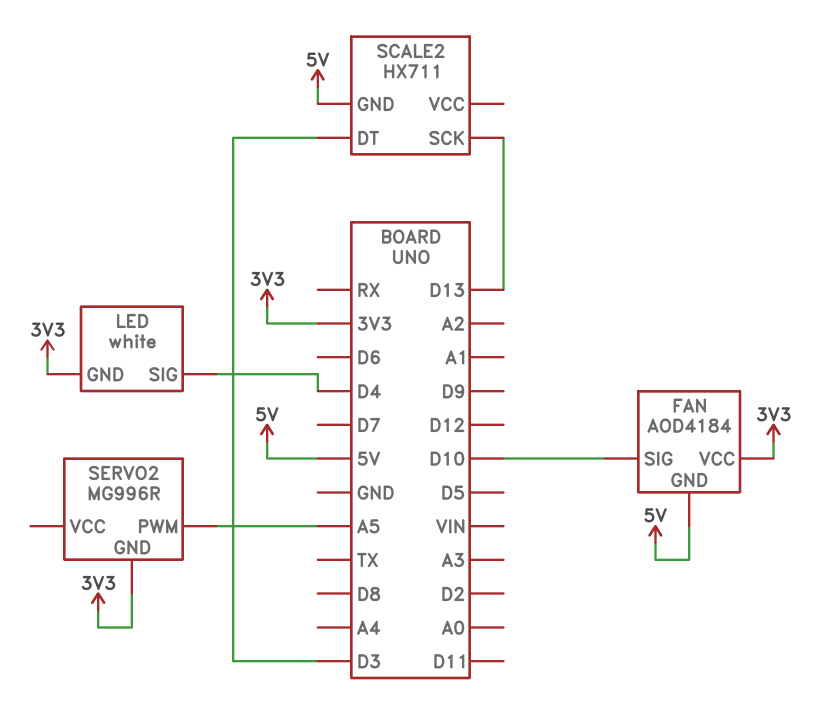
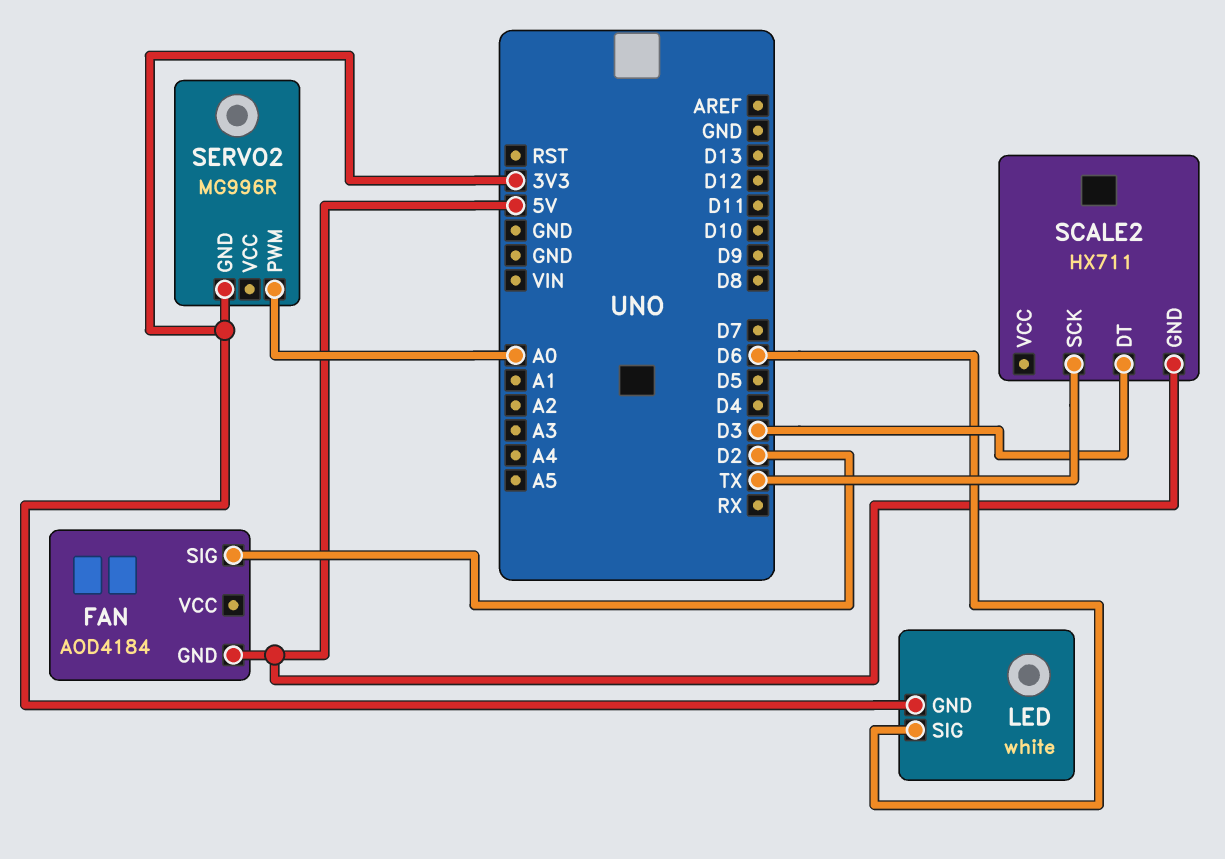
FAN pin SIG: D10 -> D2
FAN pin VCC: 3V3 -> none
LED pin SIG: D4 -> D6
SCALE2 pin SCK: D13 -> TX
SERVO2 pin PWM: A5 -> A0

